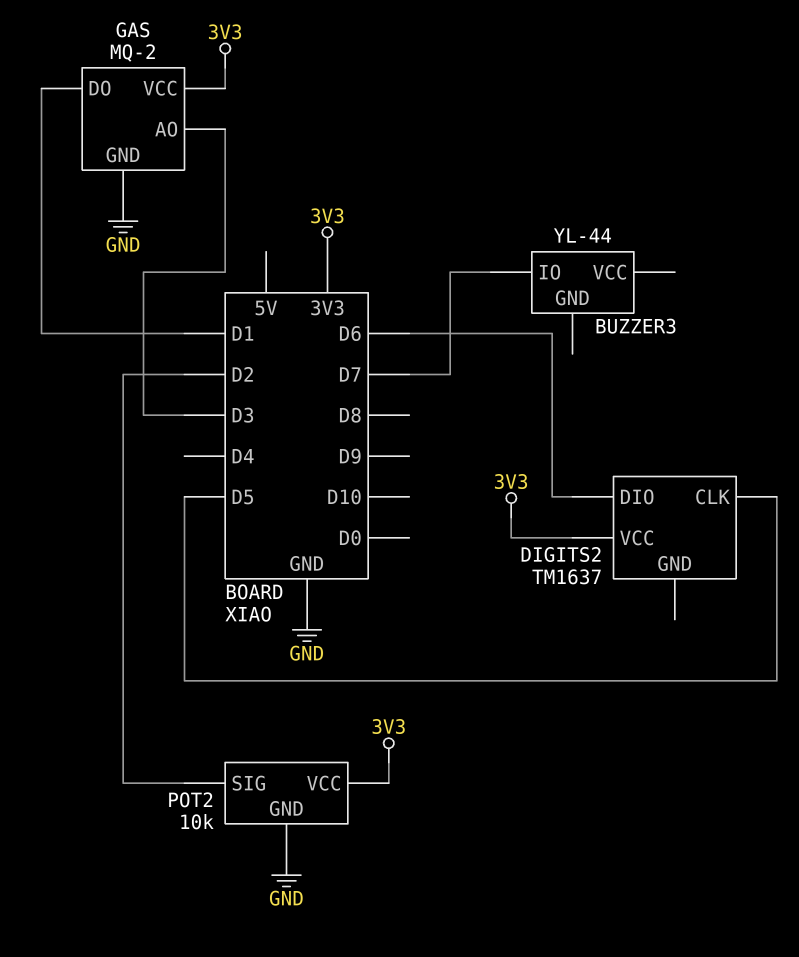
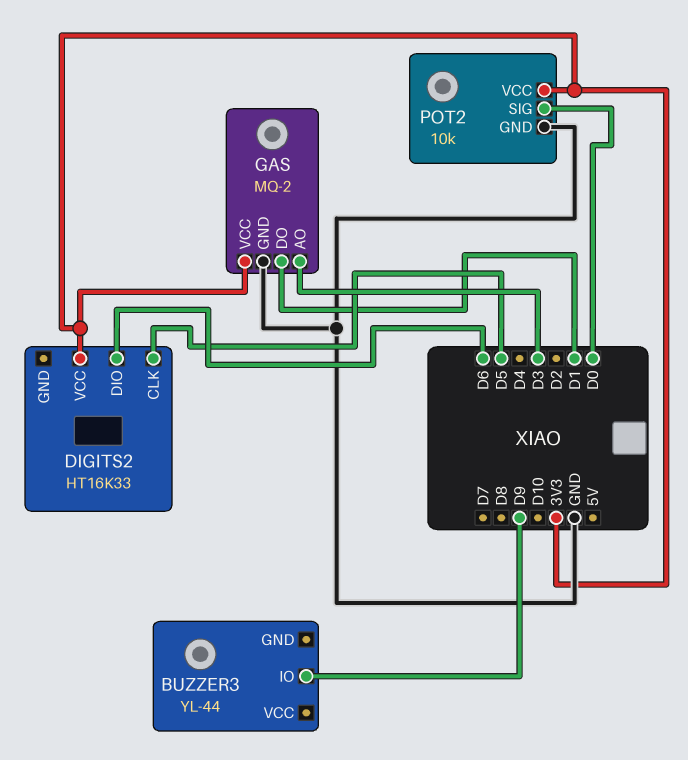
BUZZER3 pin IO: D7 -> D9
DIGITS2: TM1637 -> HT16K33
POT2 pin SIG: D2 -> D0

